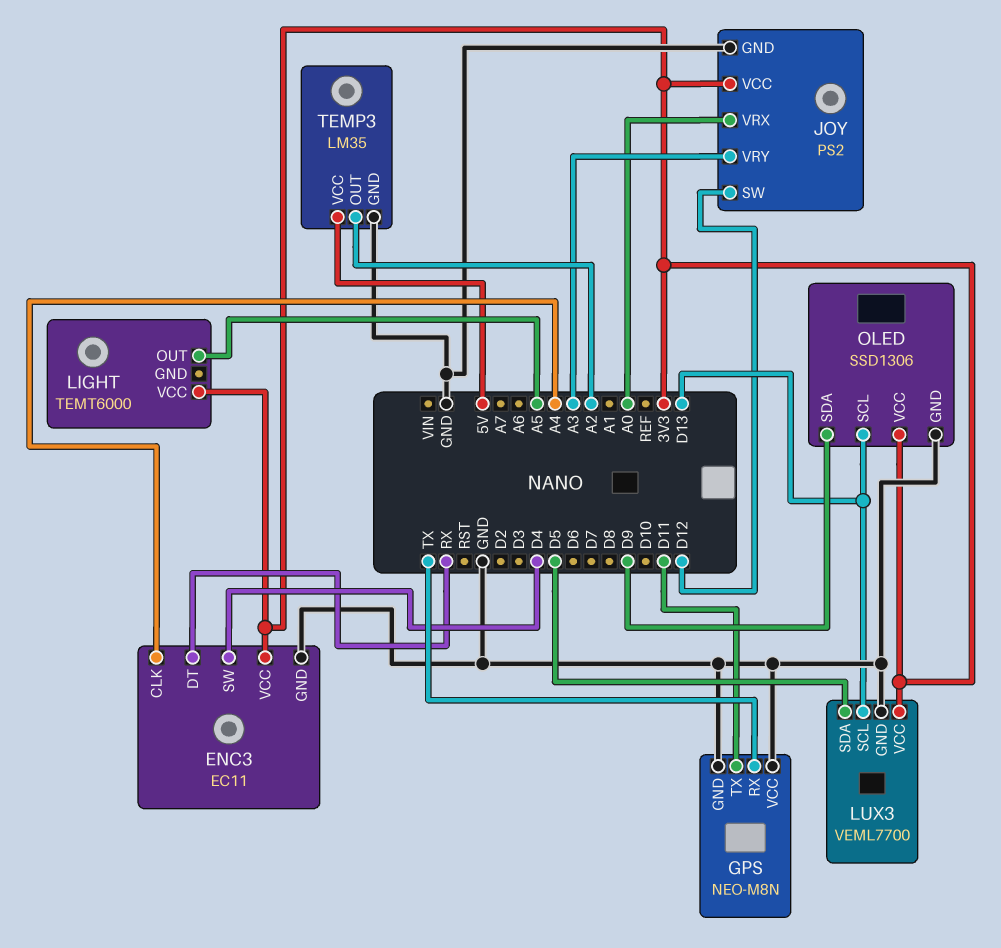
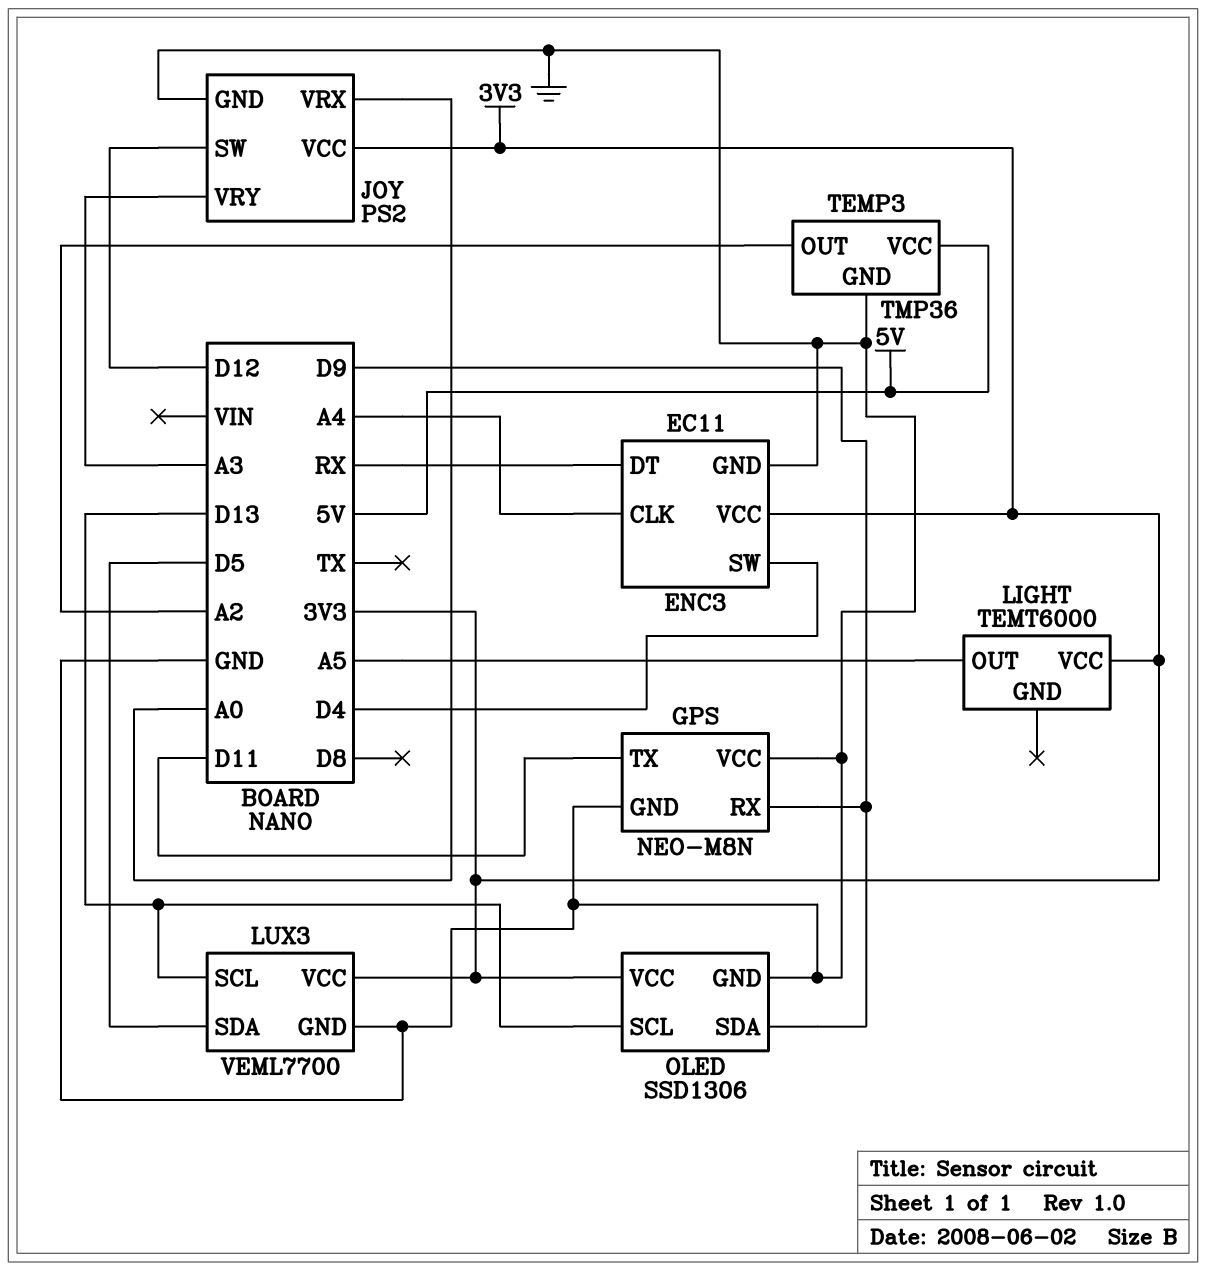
GPS pin RX: TX -> D9
TEMP3: LM35 -> TMP36

